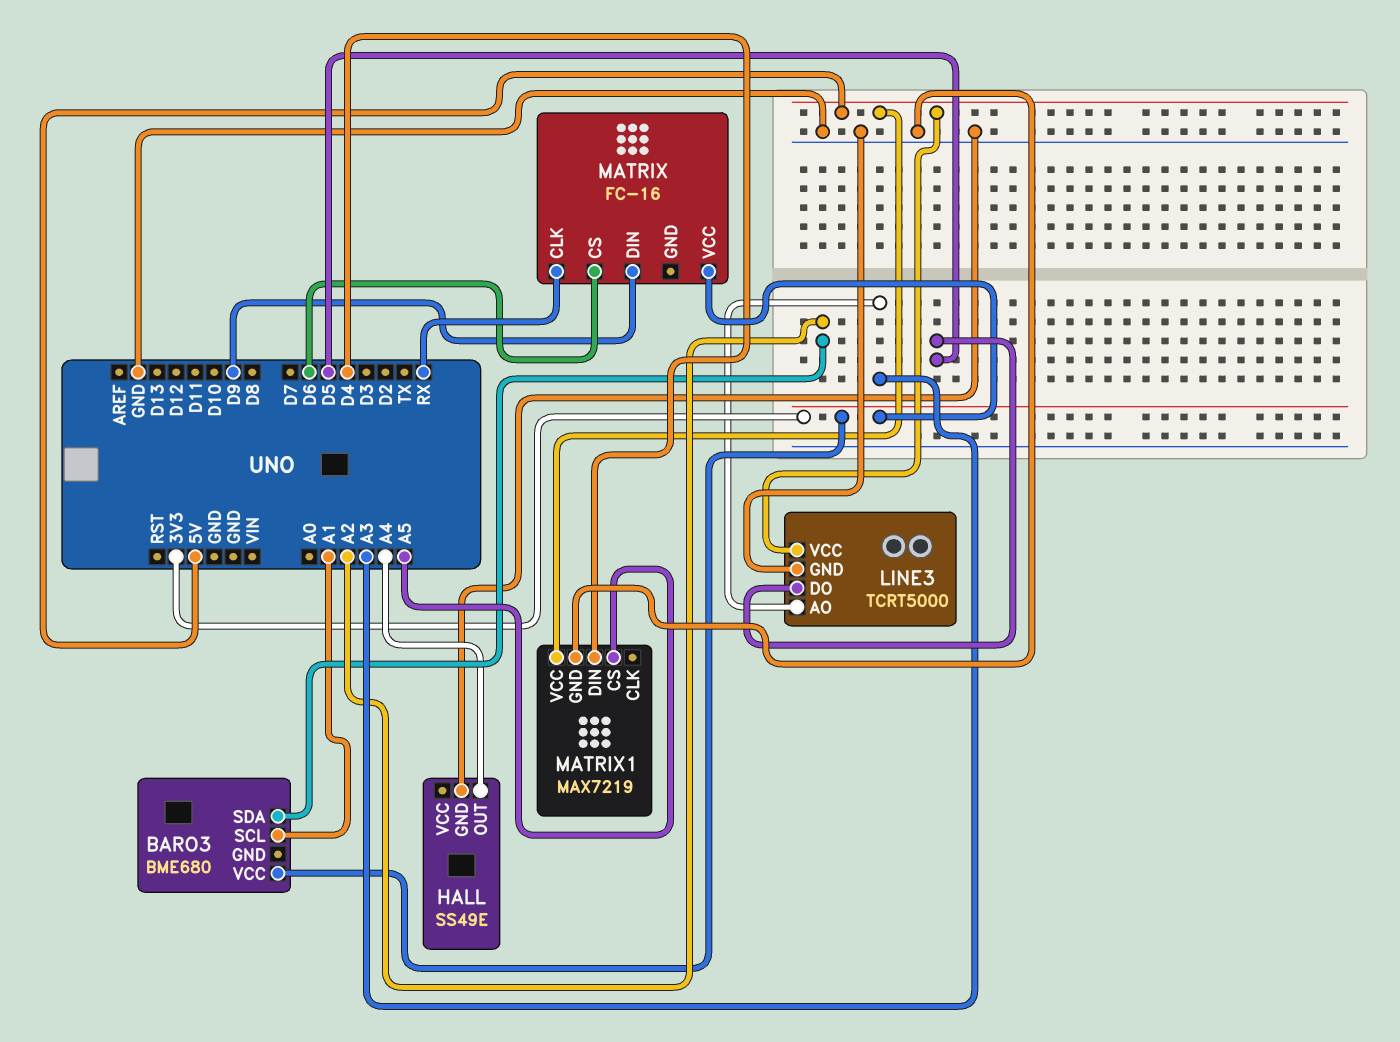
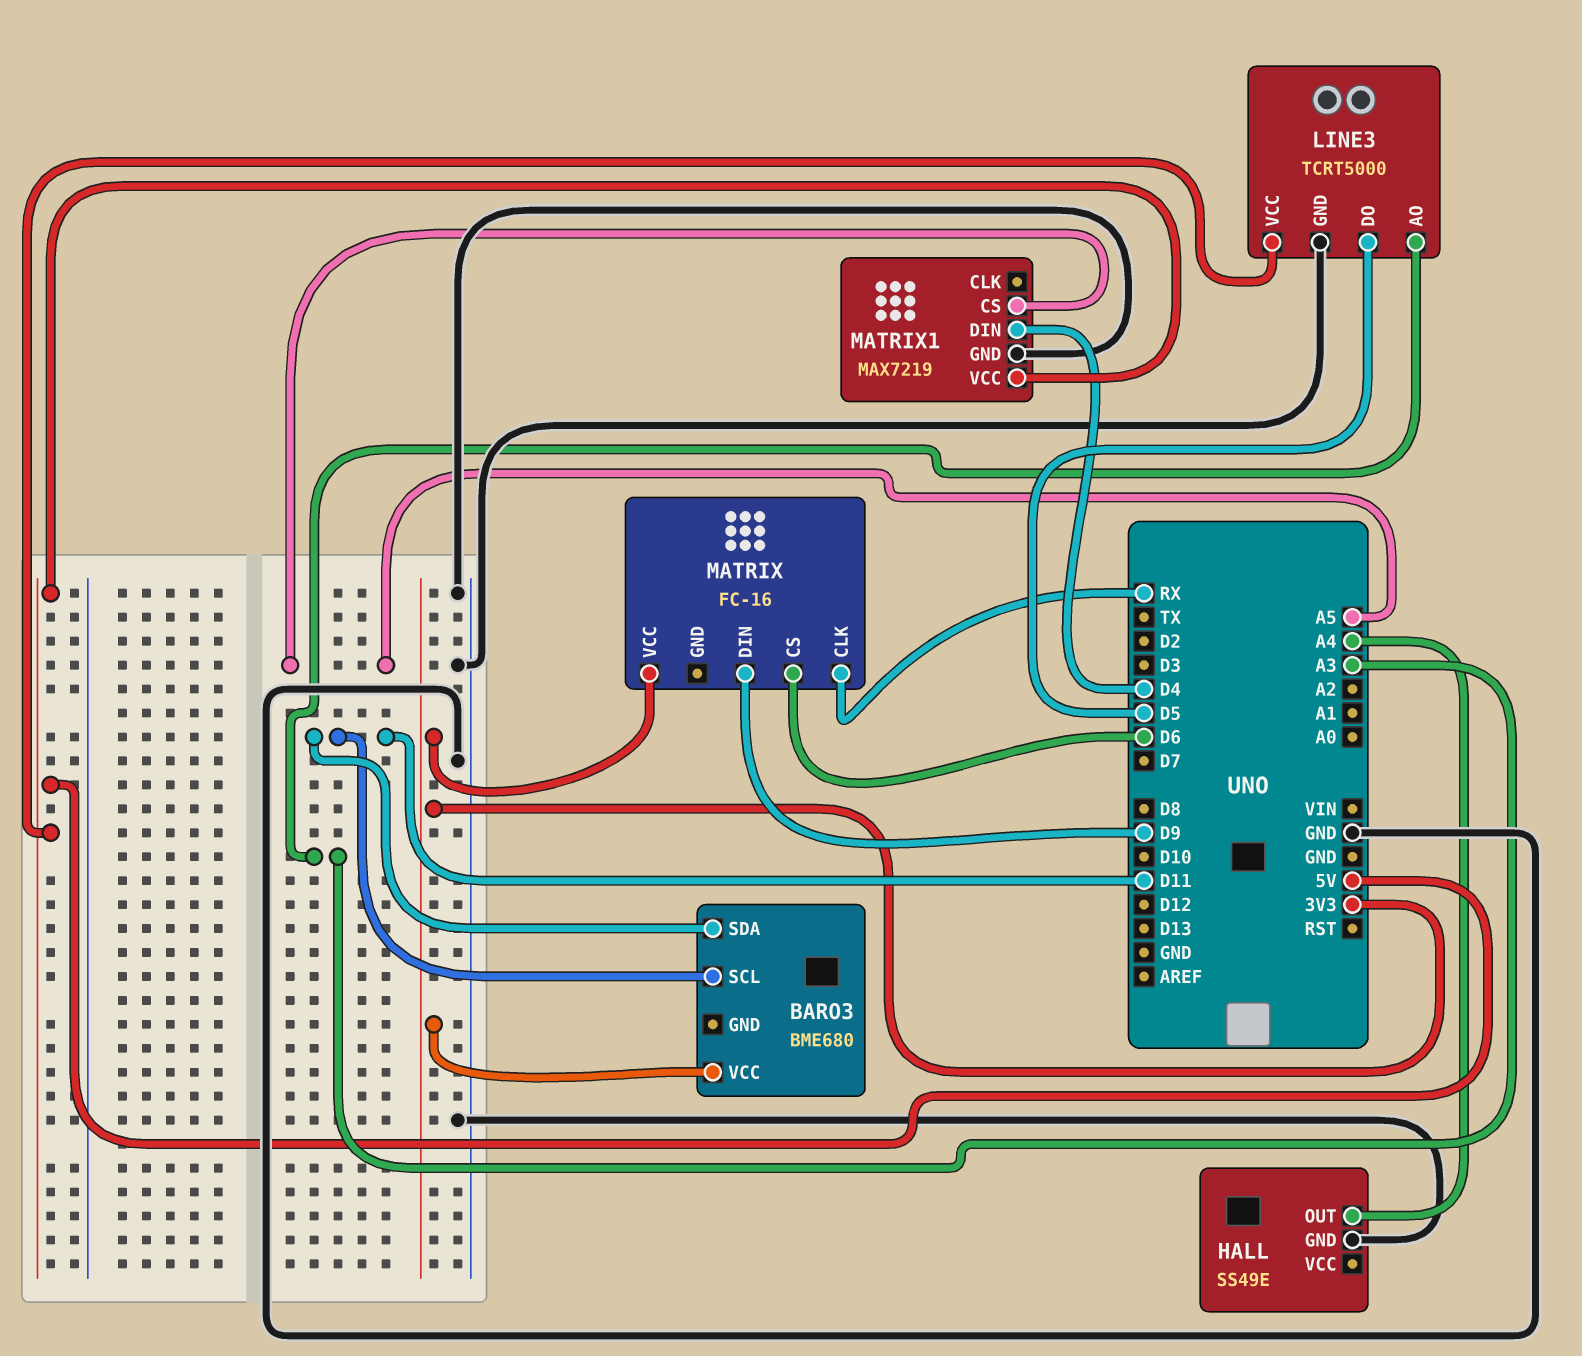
BARO3 pin SCL: A1 -> D11
BARO3 pin SDA: A2 -> D11

